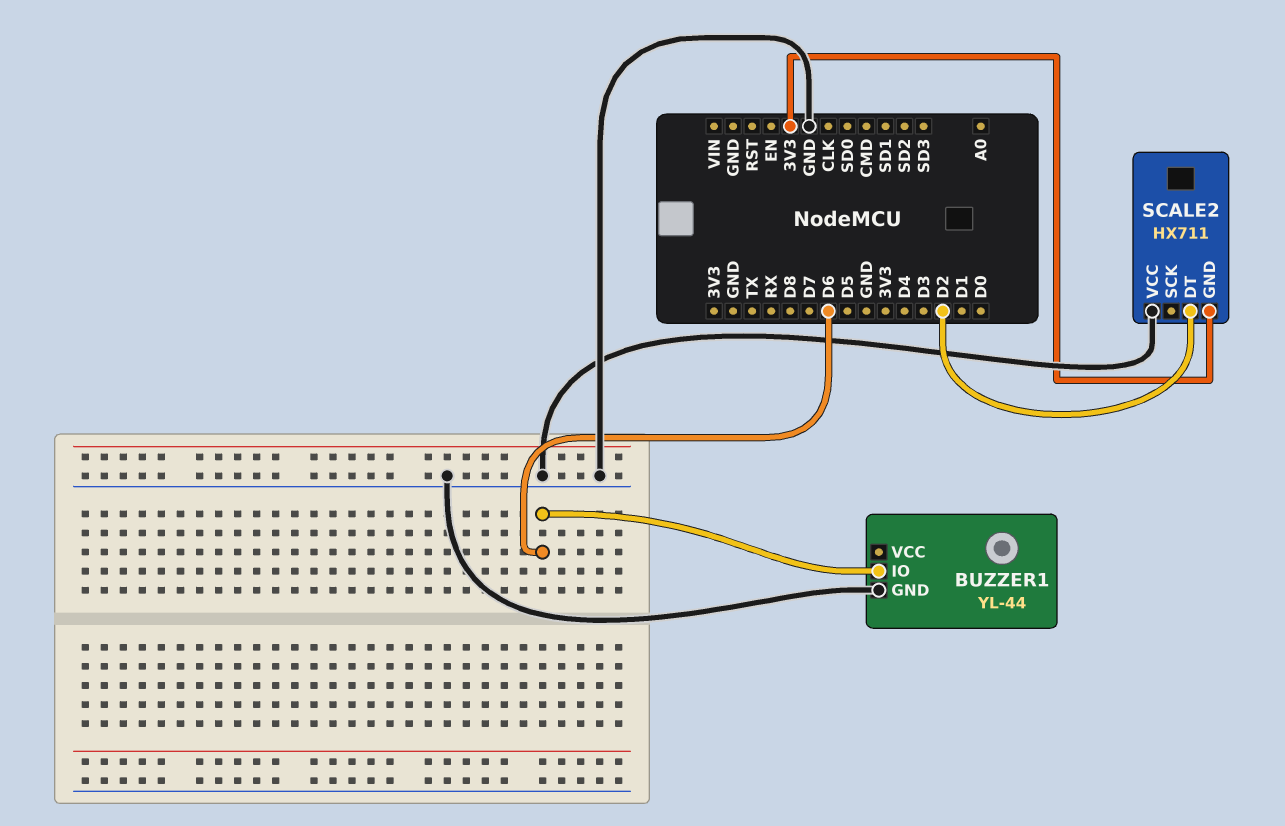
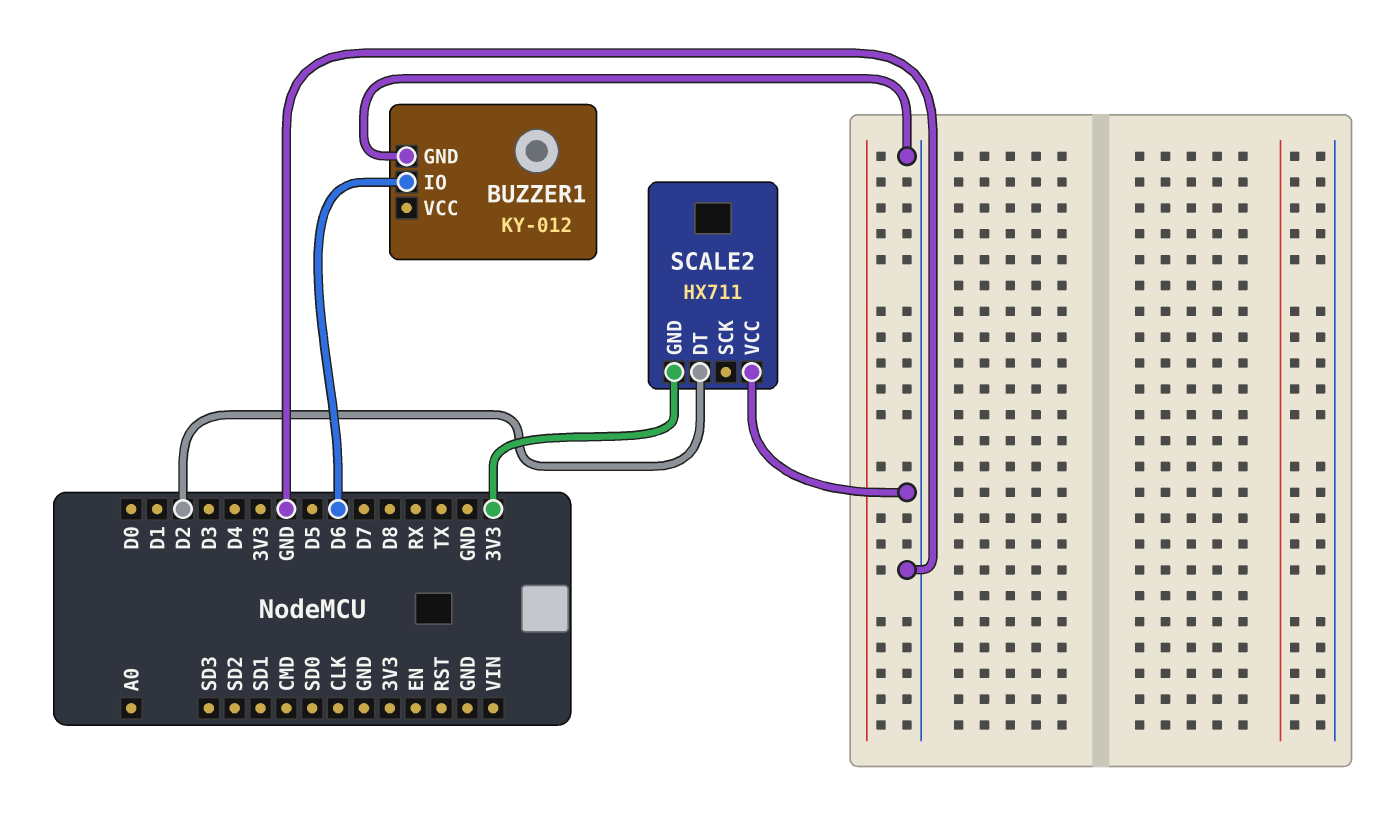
BUZZER1: YL-44 -> KY-012

